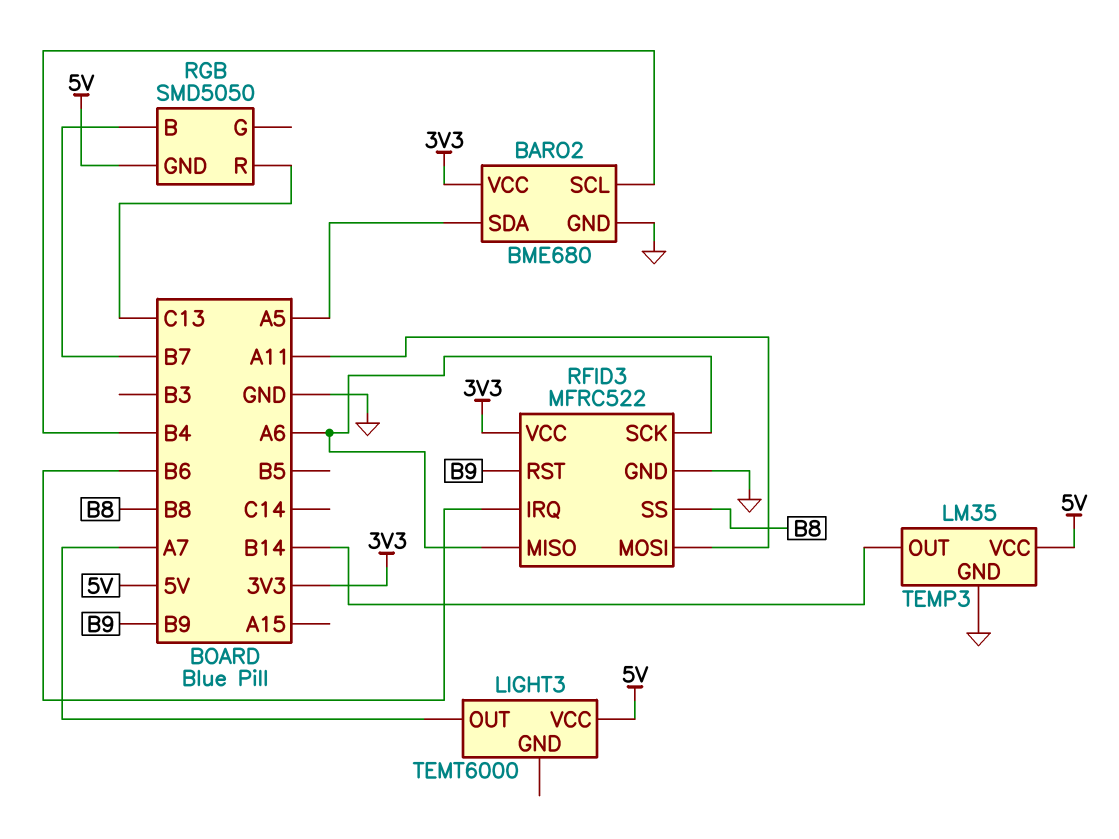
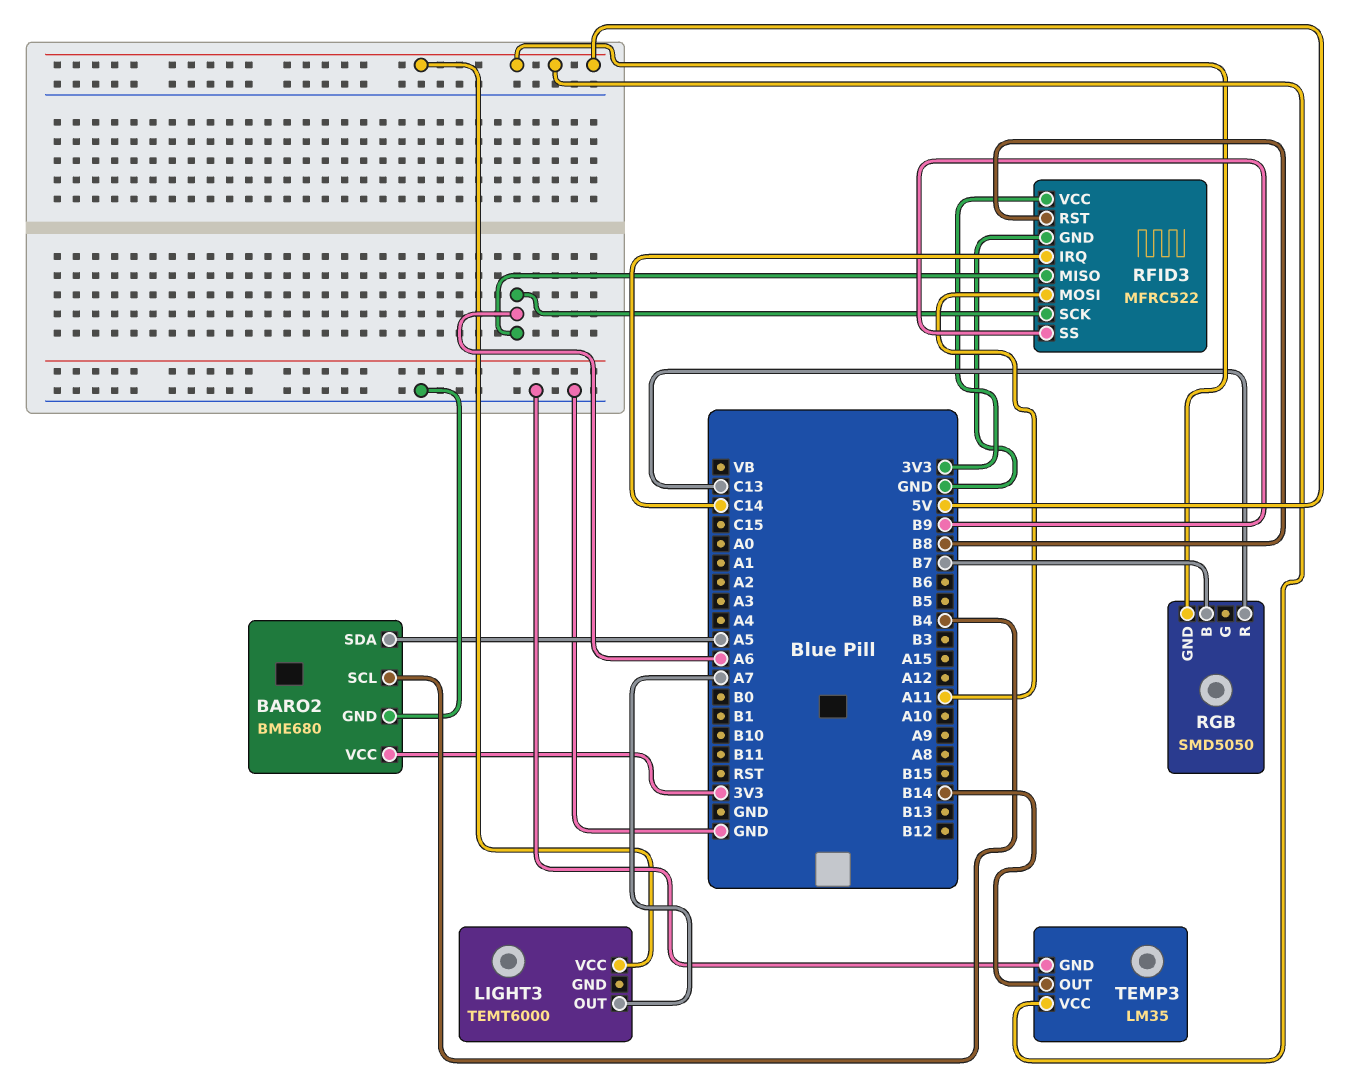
RFID3 pin IRQ: B6 -> C14
RFID3 pin RST: B9 -> B8
RFID3 pin SS: B8 -> B9

